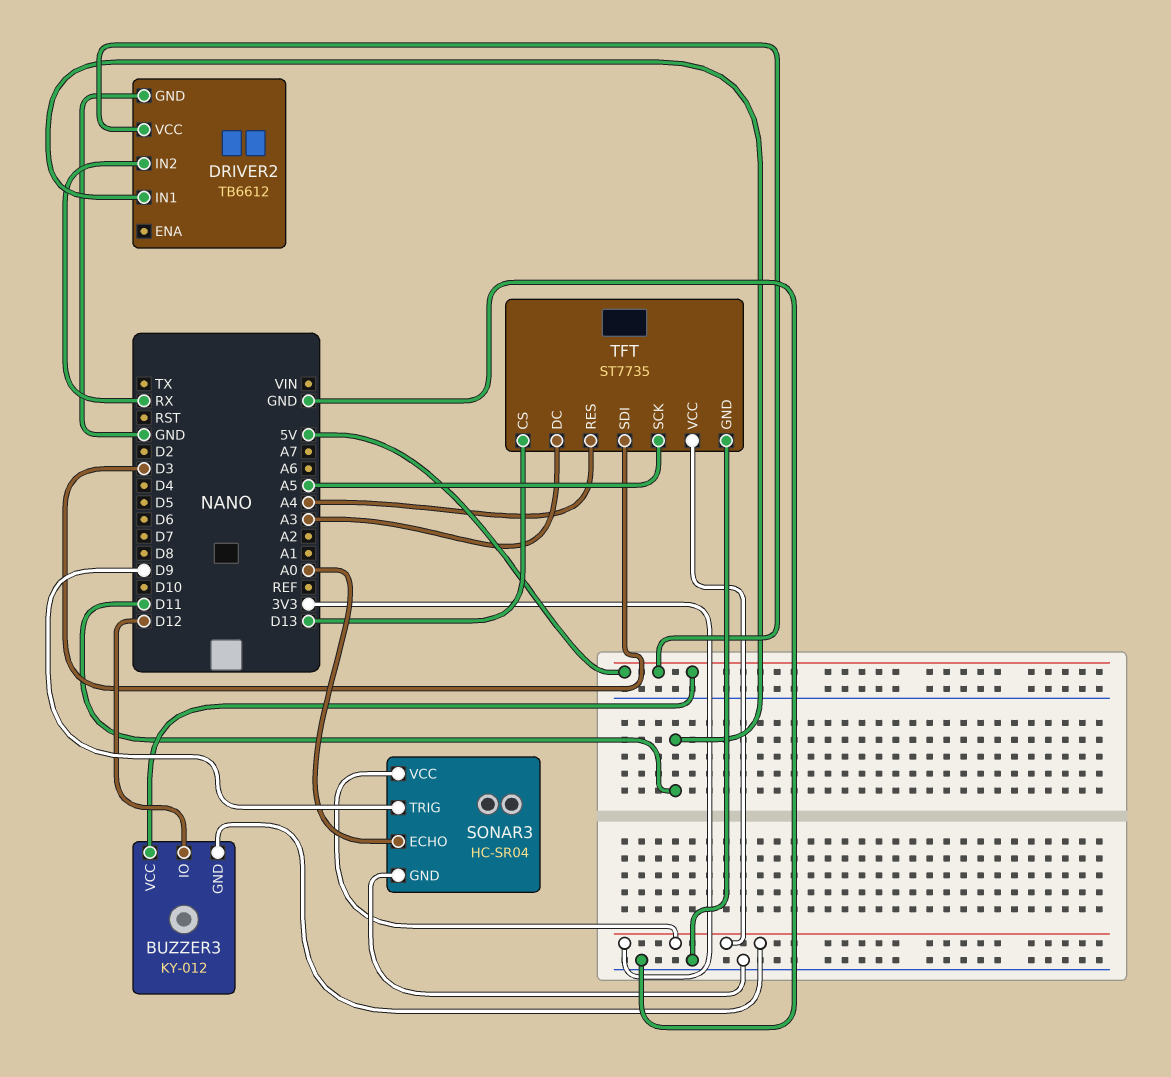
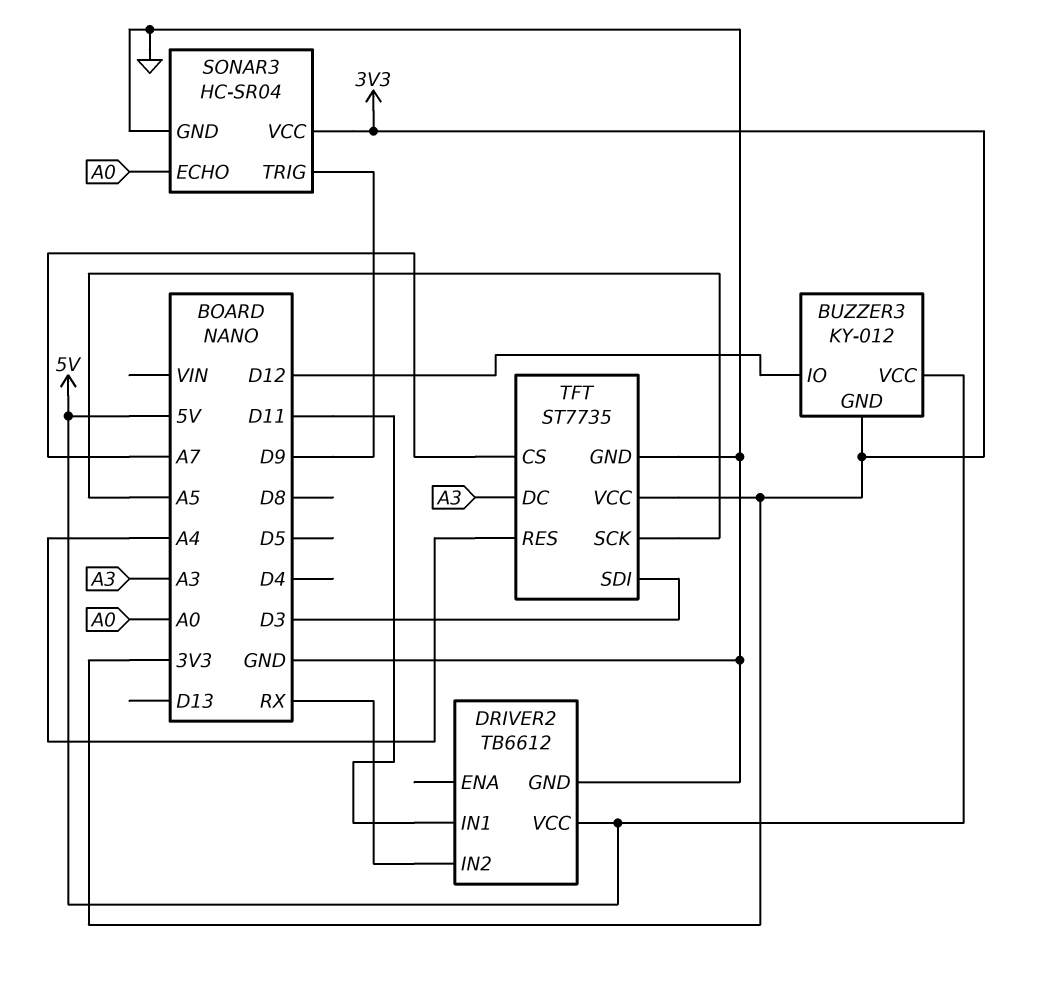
TFT pin CS: D13 -> A7

